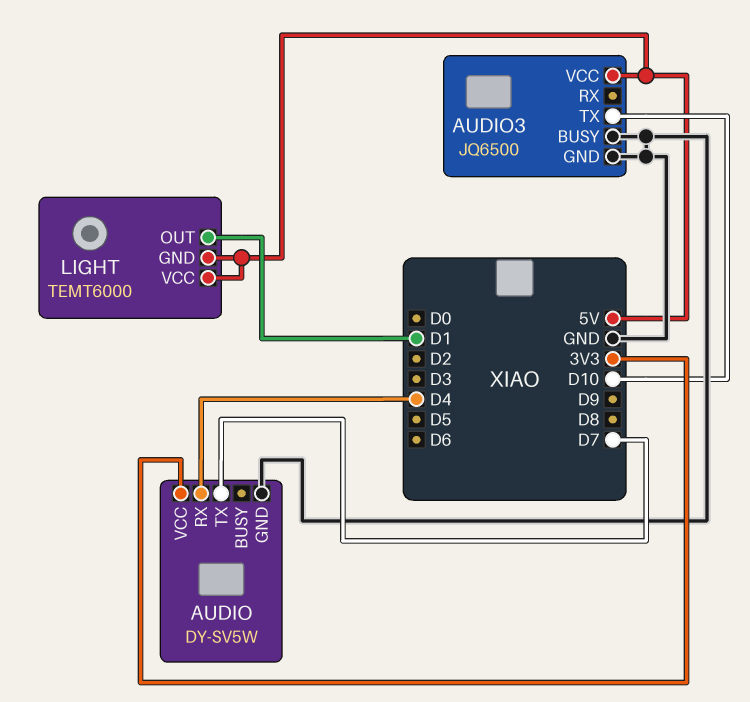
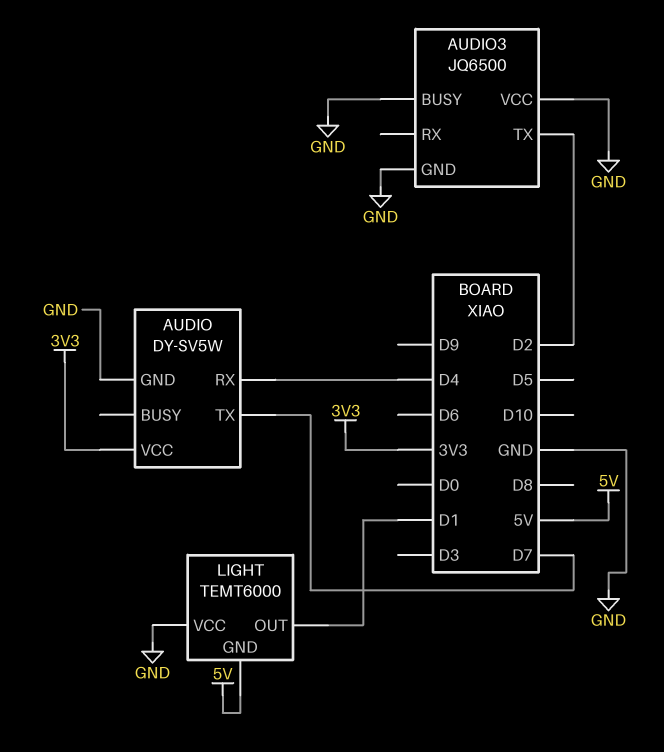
AUDIO3 pin TX: D10 -> D2
AUDIO3 pin VCC: 5V -> GND
LIGHT pin VCC: 5V -> GND

